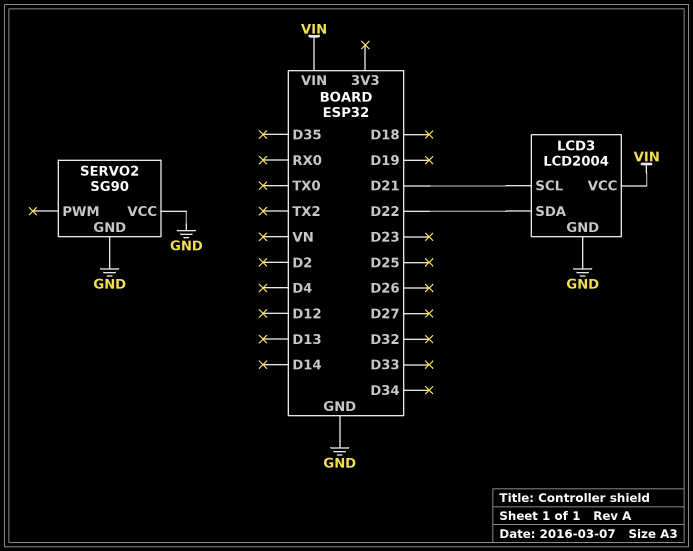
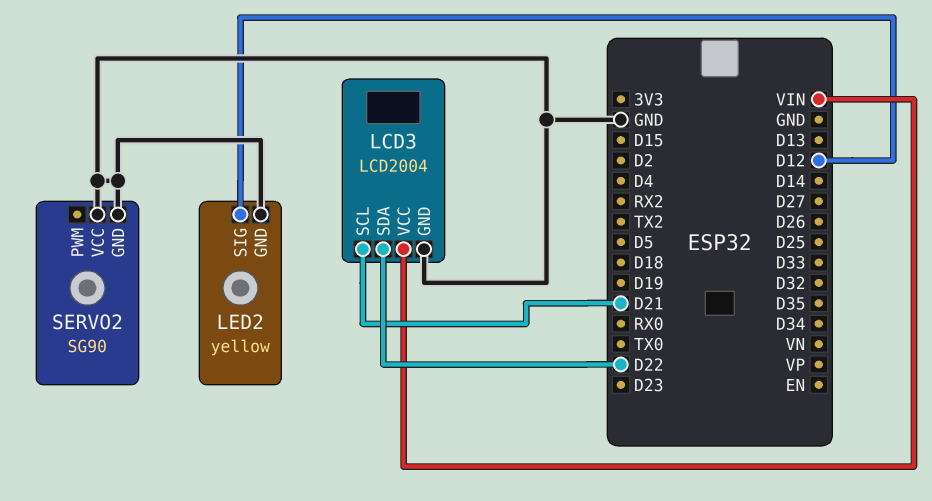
LED2: none -> yellow
LED2 pin GND: none -> GND
LED2 pin SIG: none -> D12

